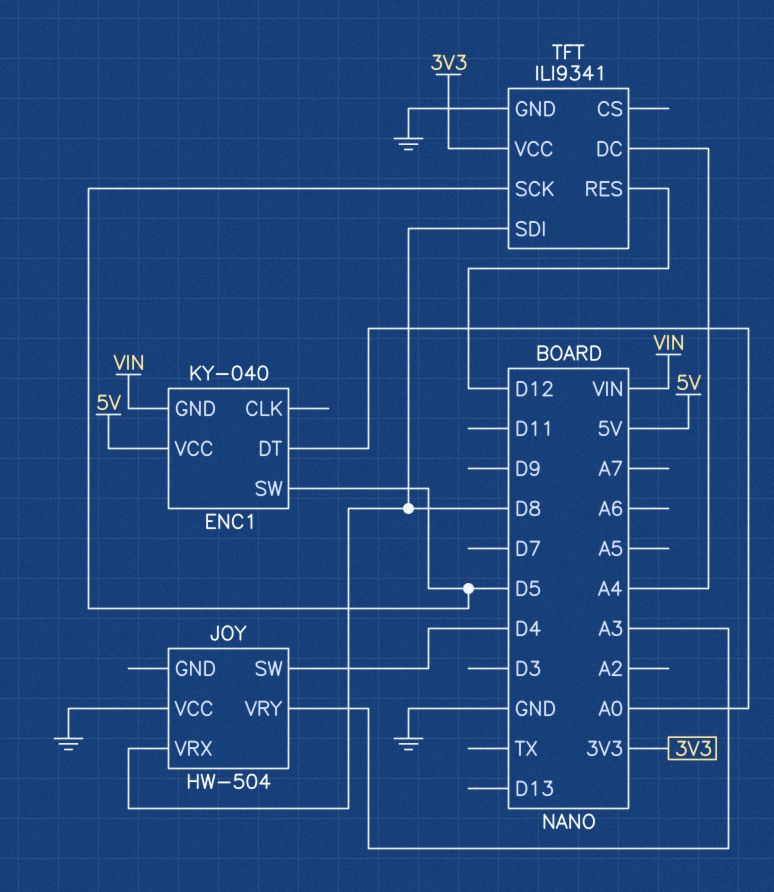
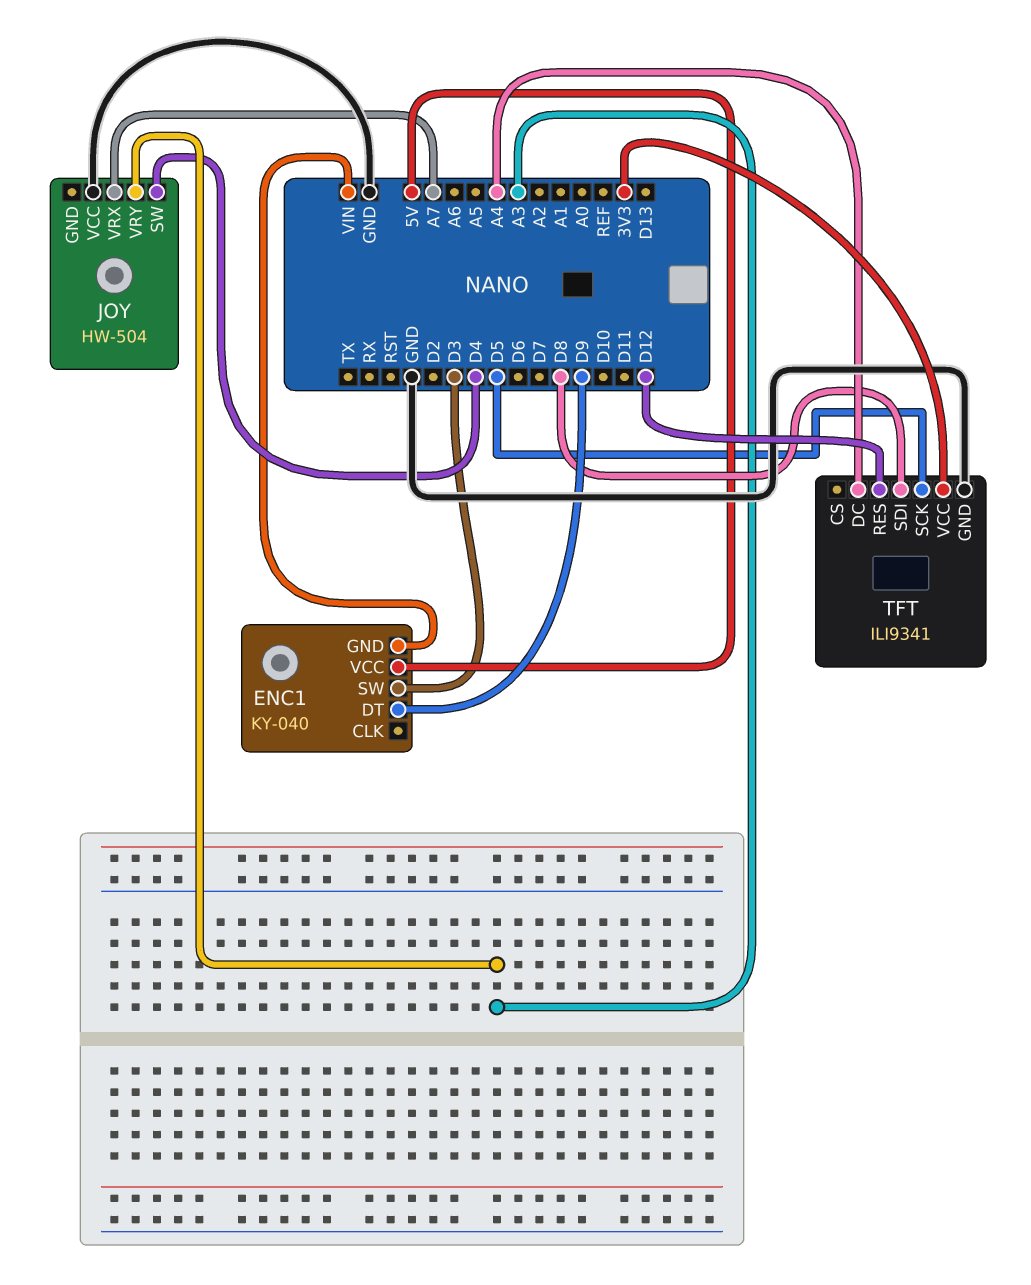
ENC1 pin DT: A0 -> D9
ENC1 pin SW: D5 -> D3
JOY pin VRX: D8 -> A7

